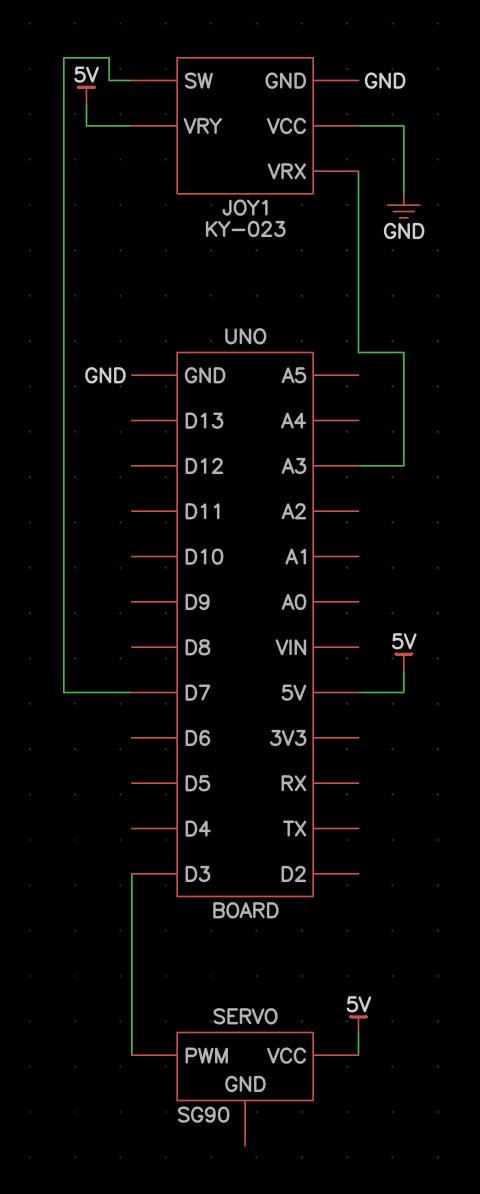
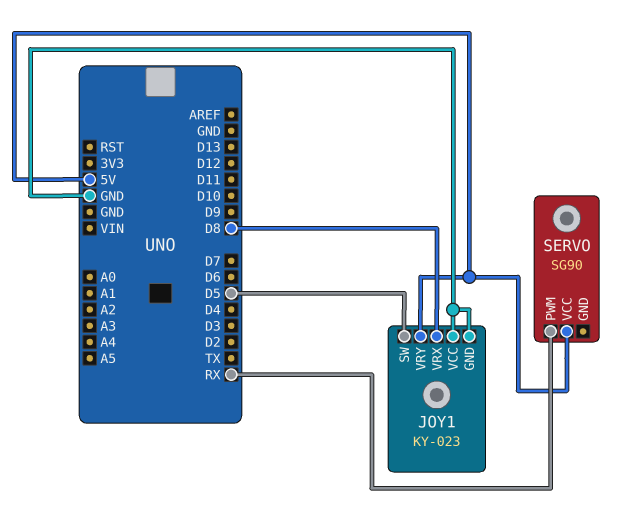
JOY1 pin SW: D7 -> D5
JOY1 pin VRX: A3 -> D8
SERVO pin PWM: D3 -> RX

